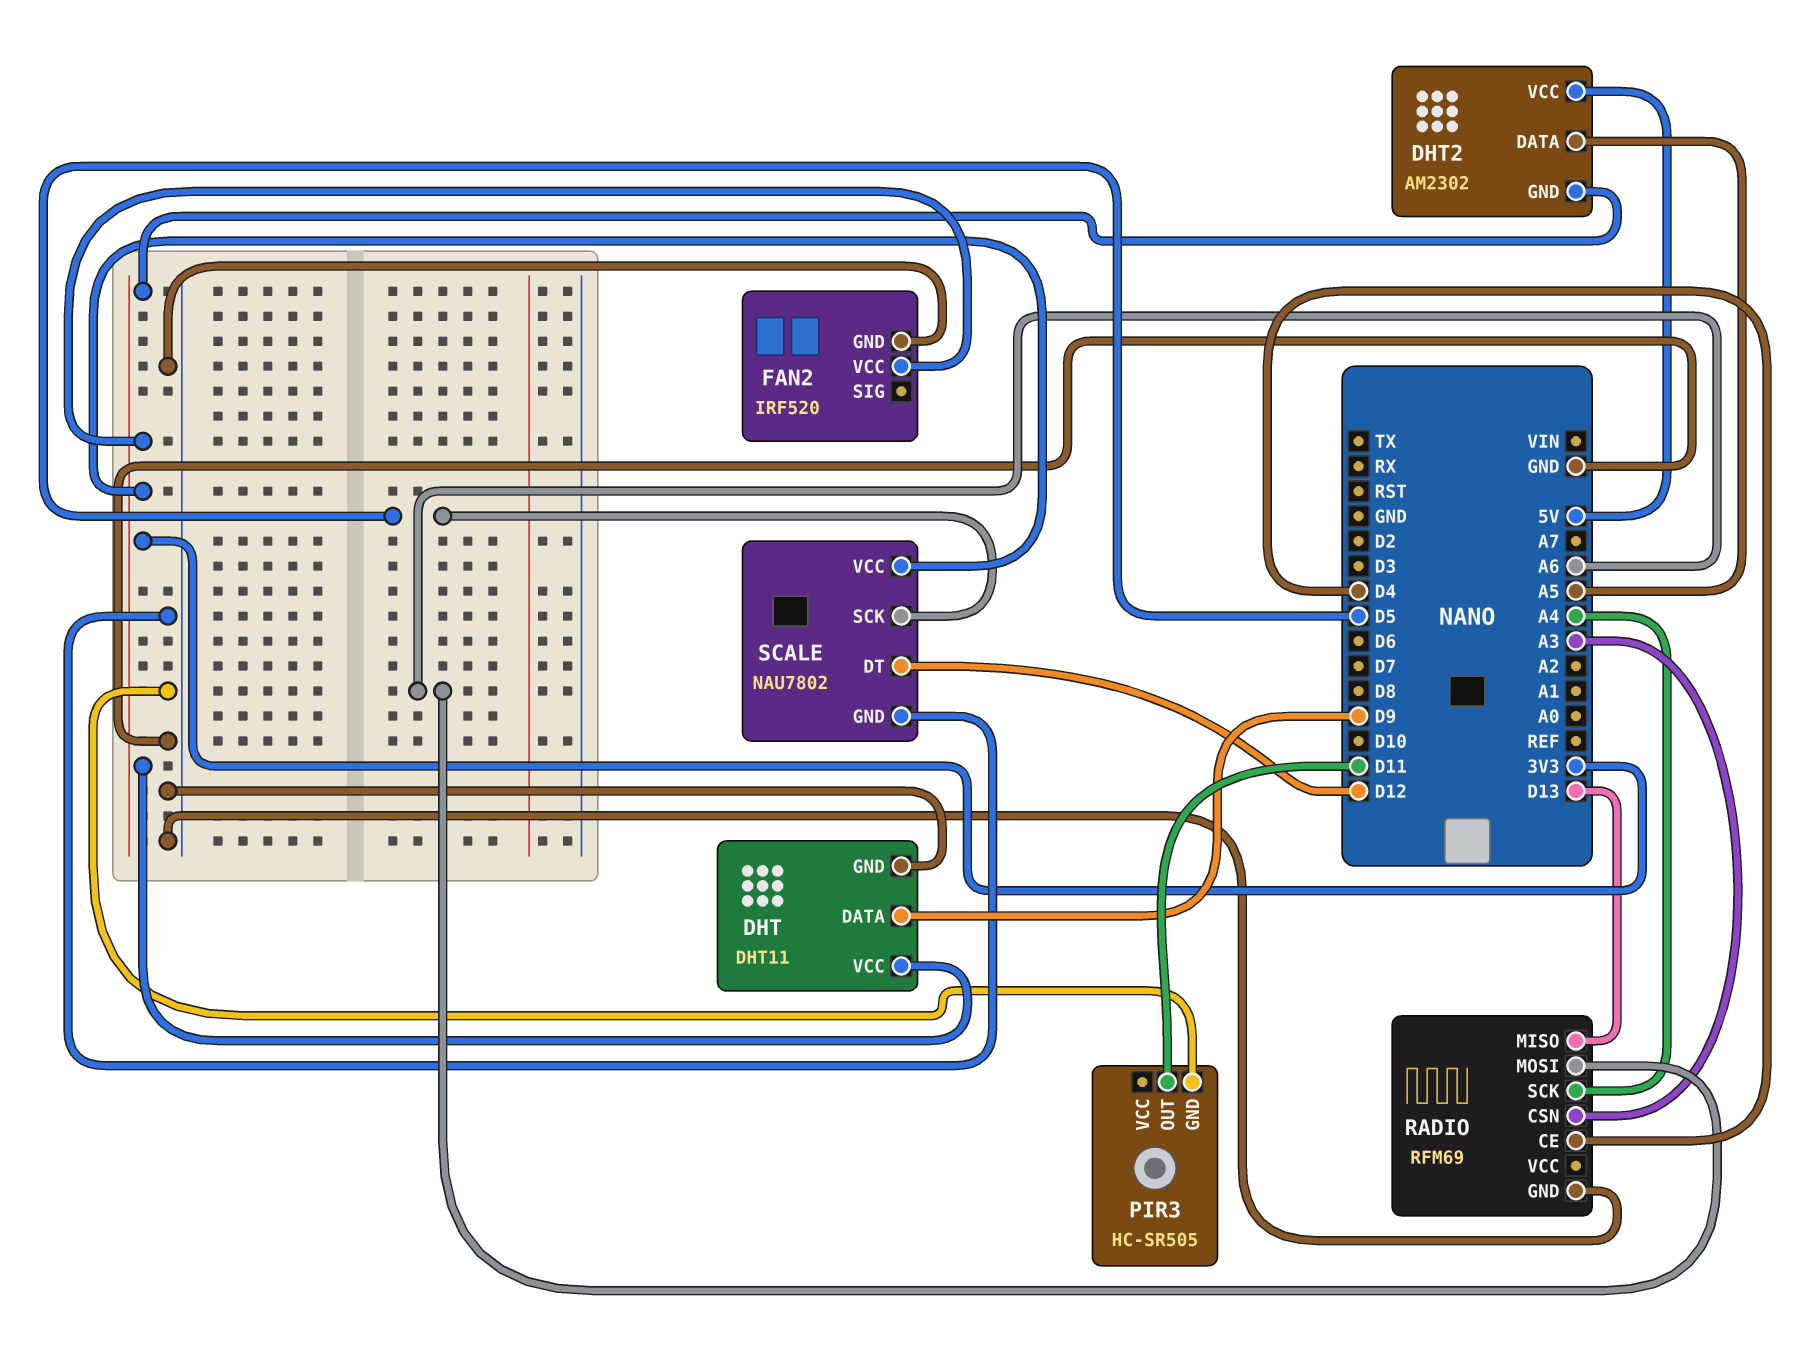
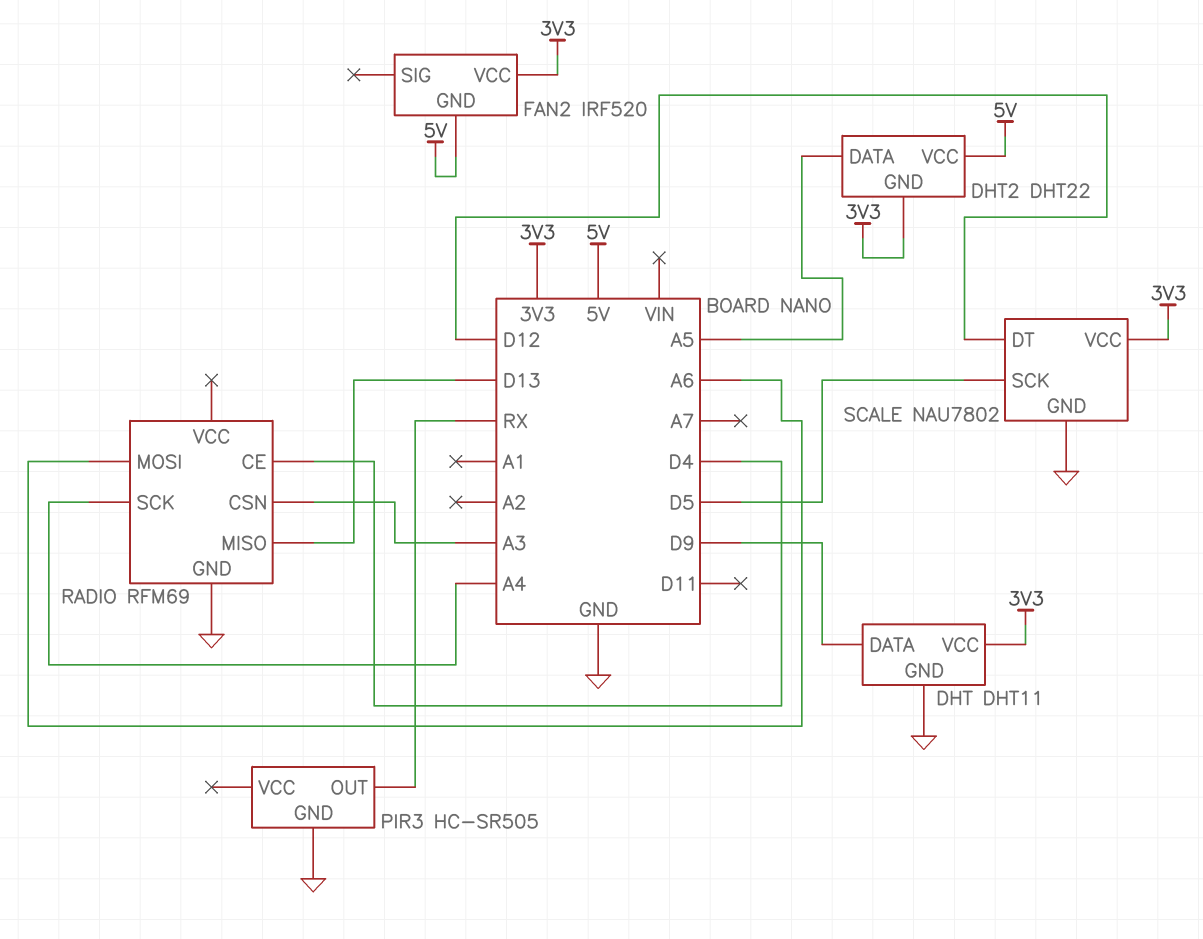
DHT2: AM2302 -> DHT22
FAN2 pin GND: GND -> 5V
PIR3 pin OUT: D11 -> RX

